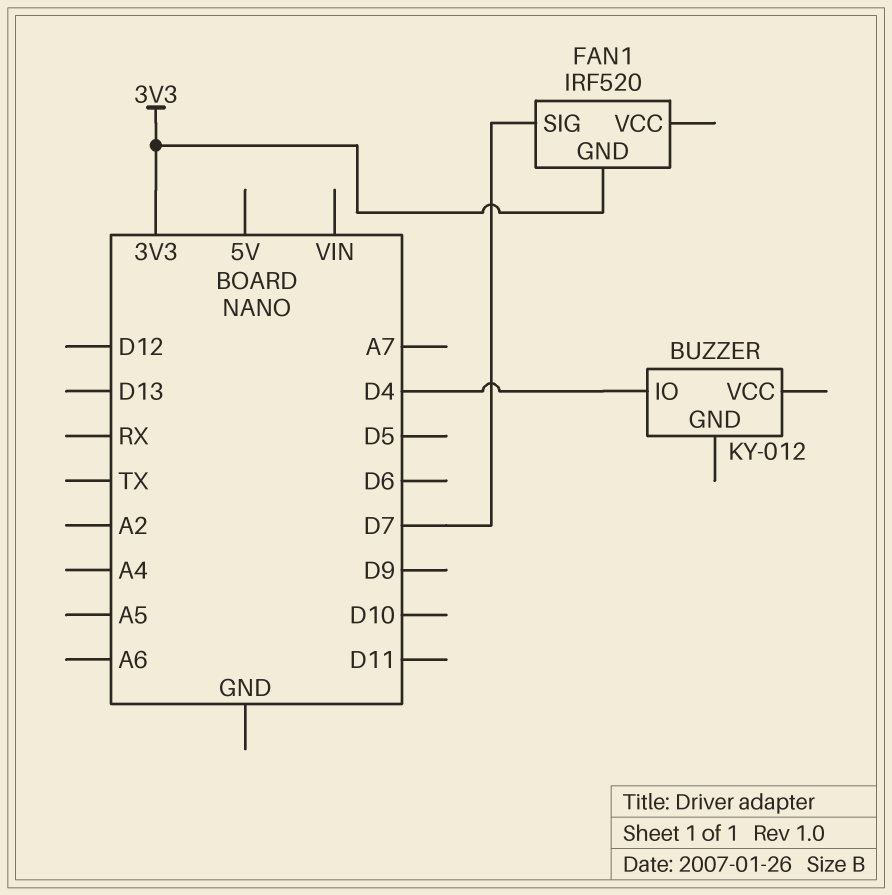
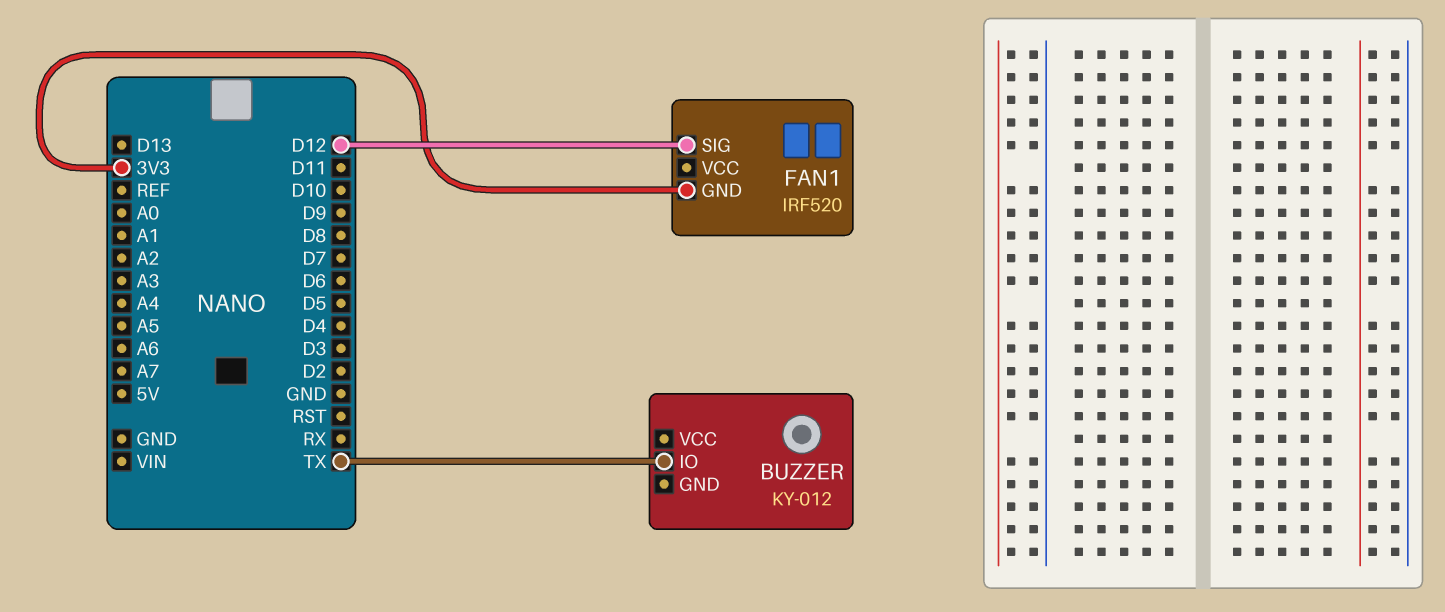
BUZZER pin IO: D4 -> TX
FAN1 pin SIG: D7 -> D12

